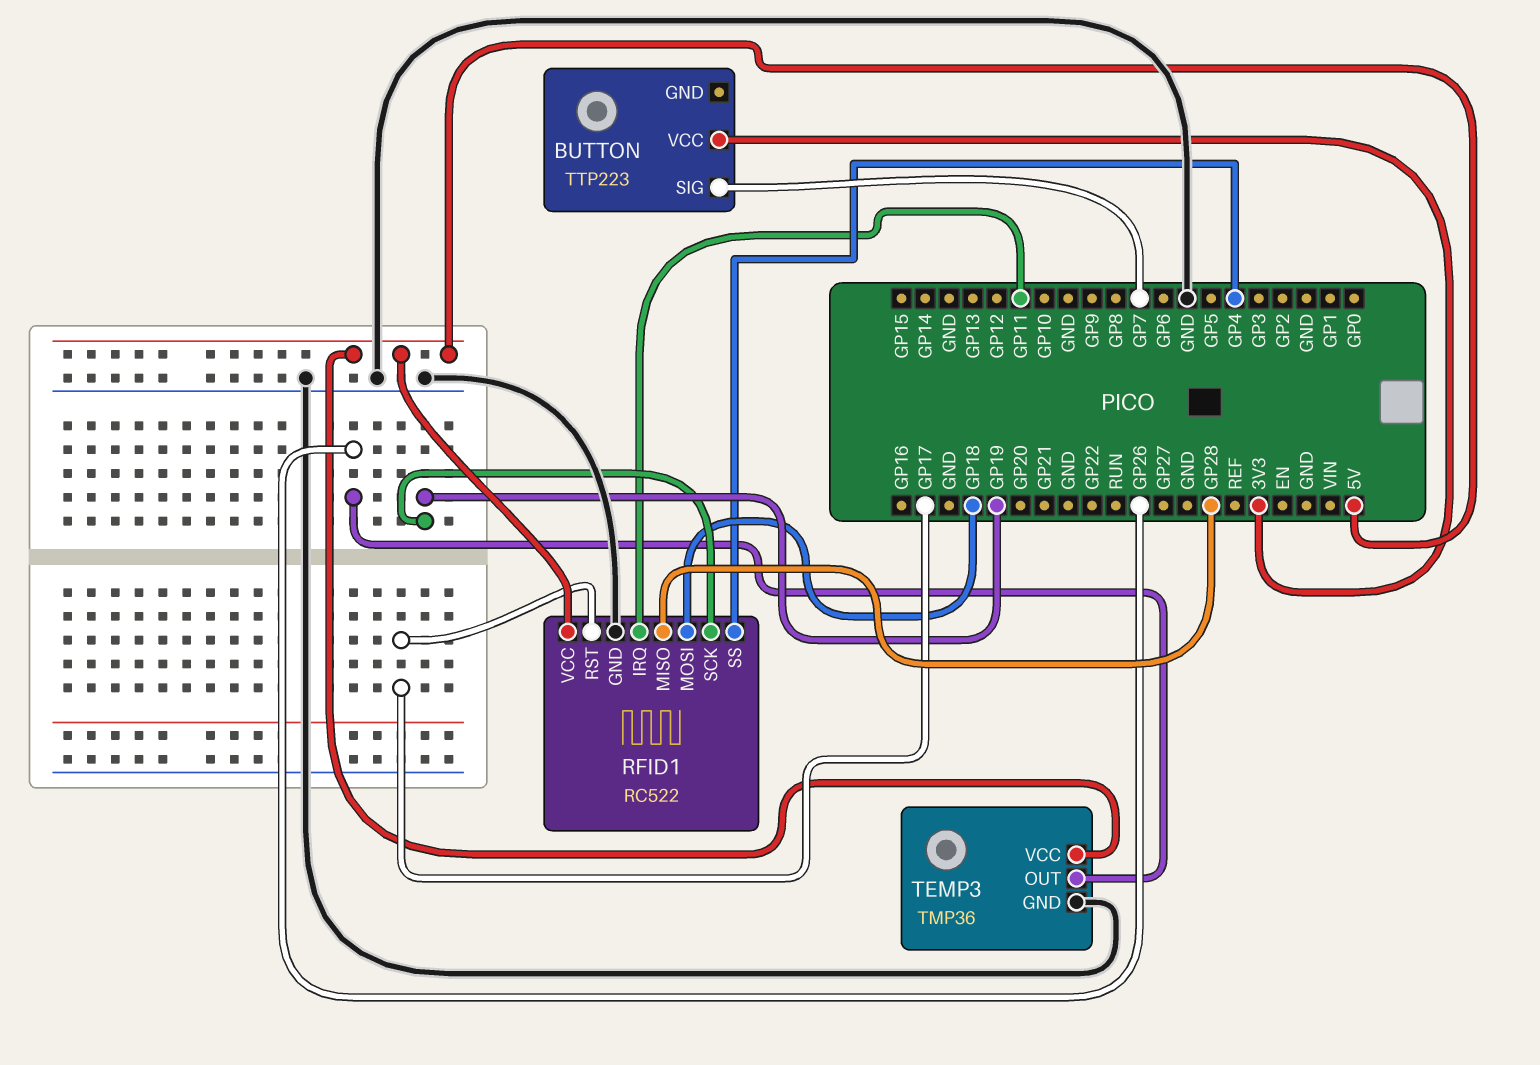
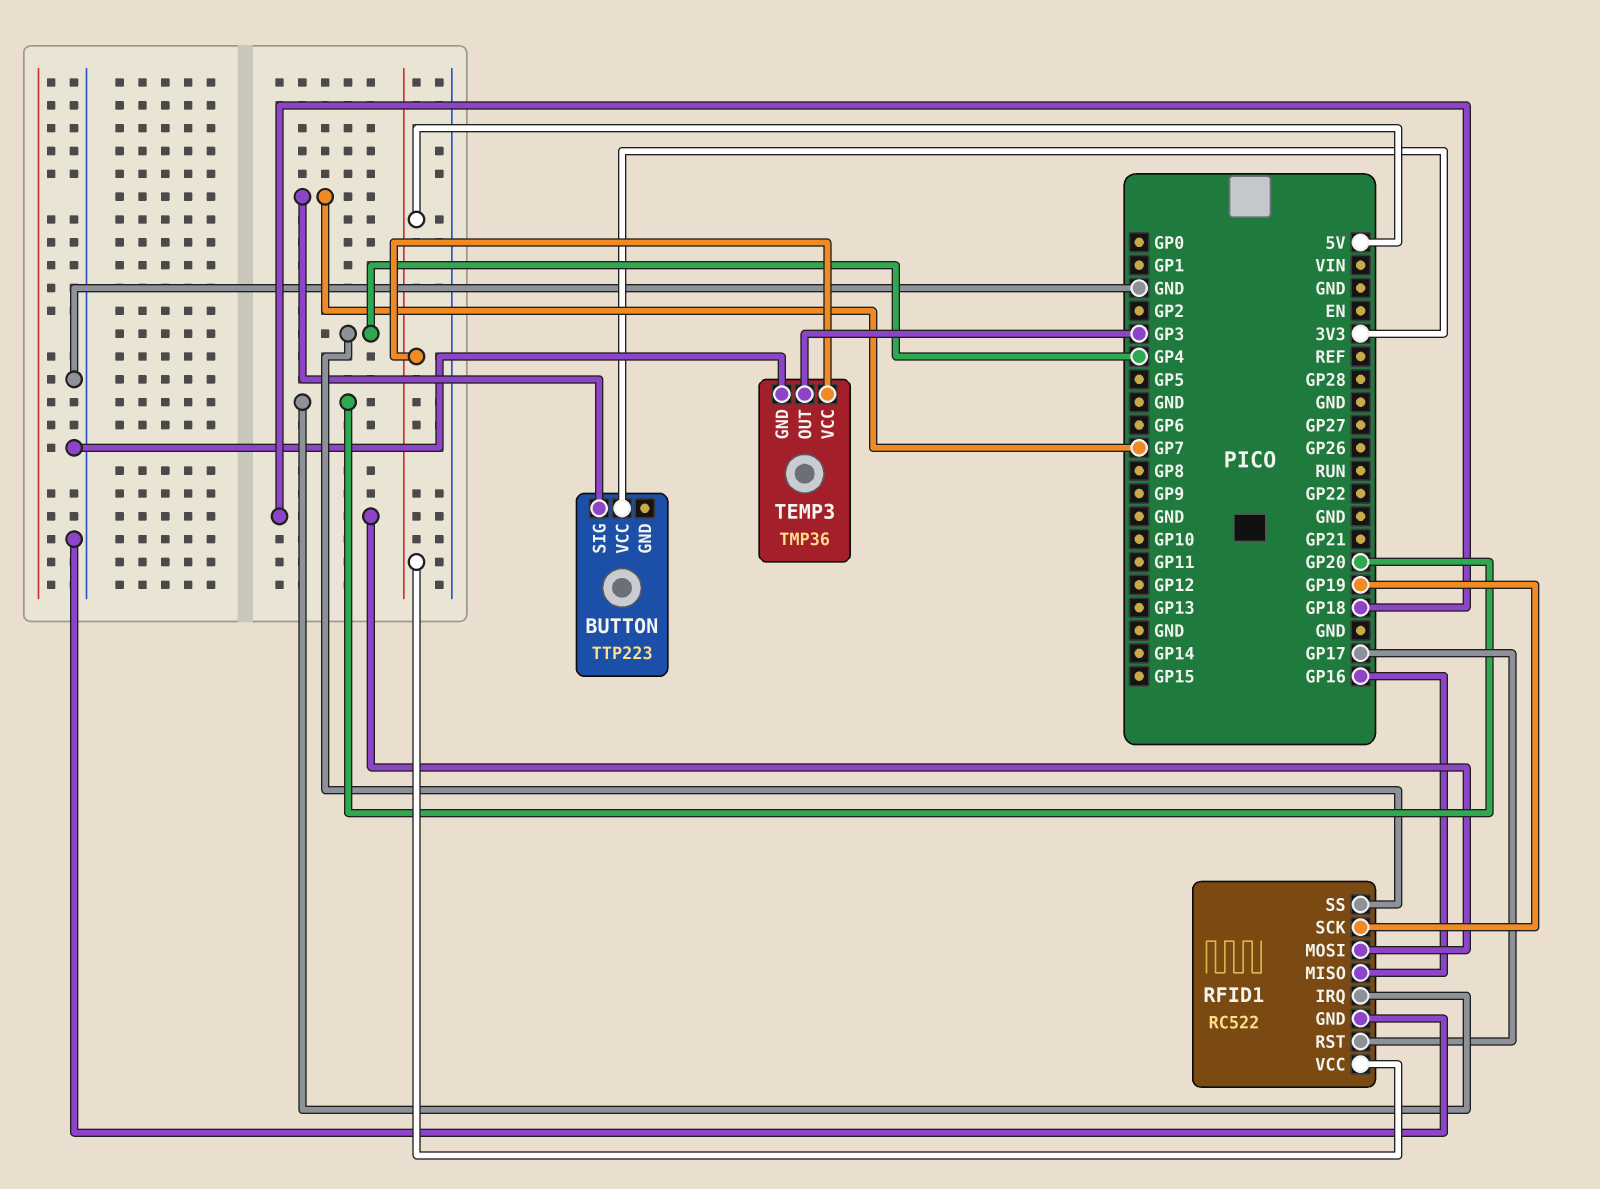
RFID1 pin IRQ: GP11 -> GP20
RFID1 pin MISO: GP28 -> GP16
TEMP3 pin OUT: GP26 -> GP3

